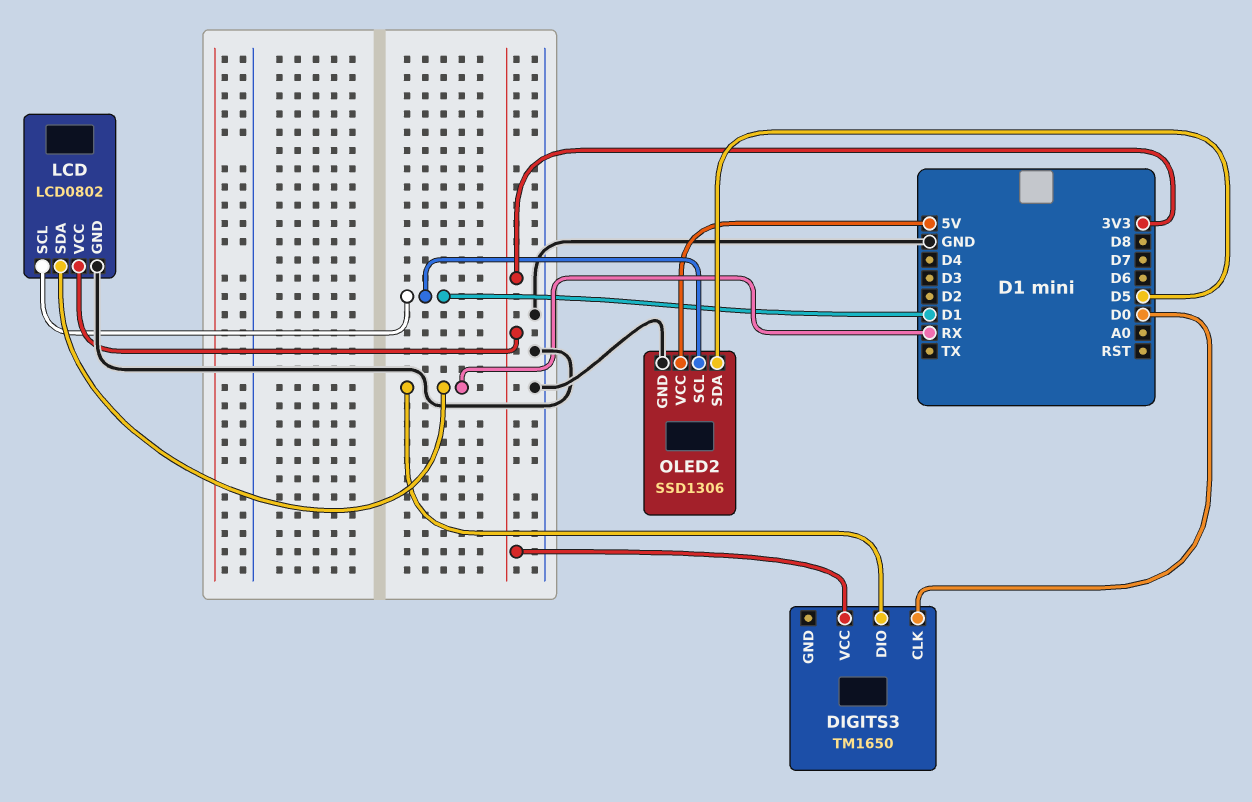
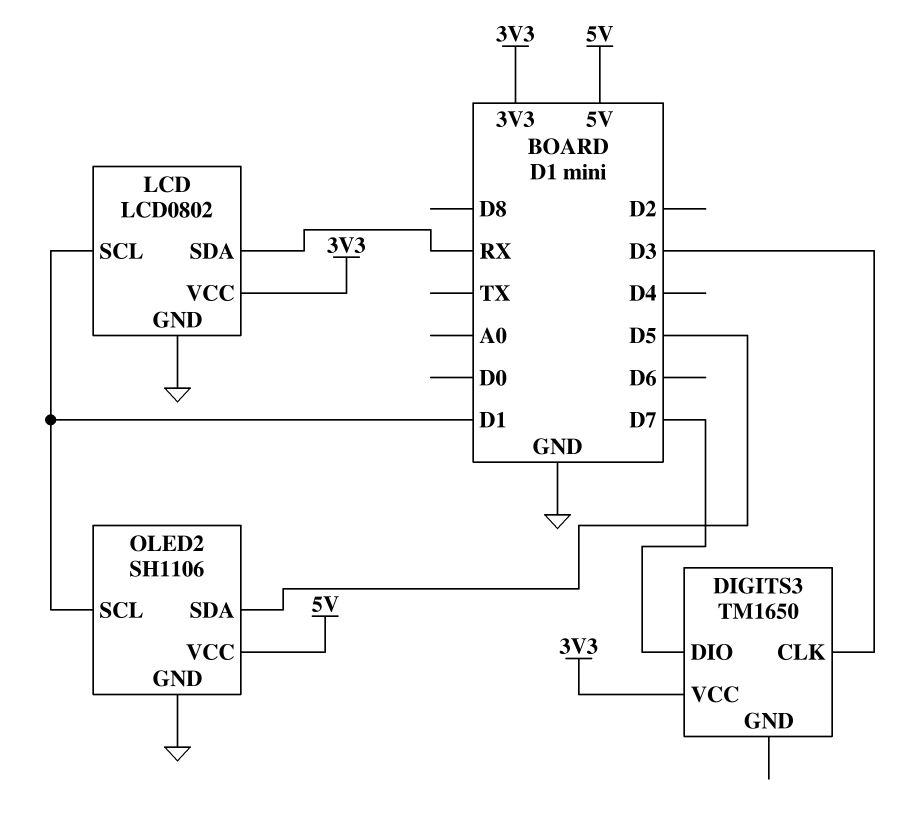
DIGITS3 pin CLK: D0 -> D3
DIGITS3 pin DIO: RX -> D7
OLED2: SSD1306 -> SH1106

